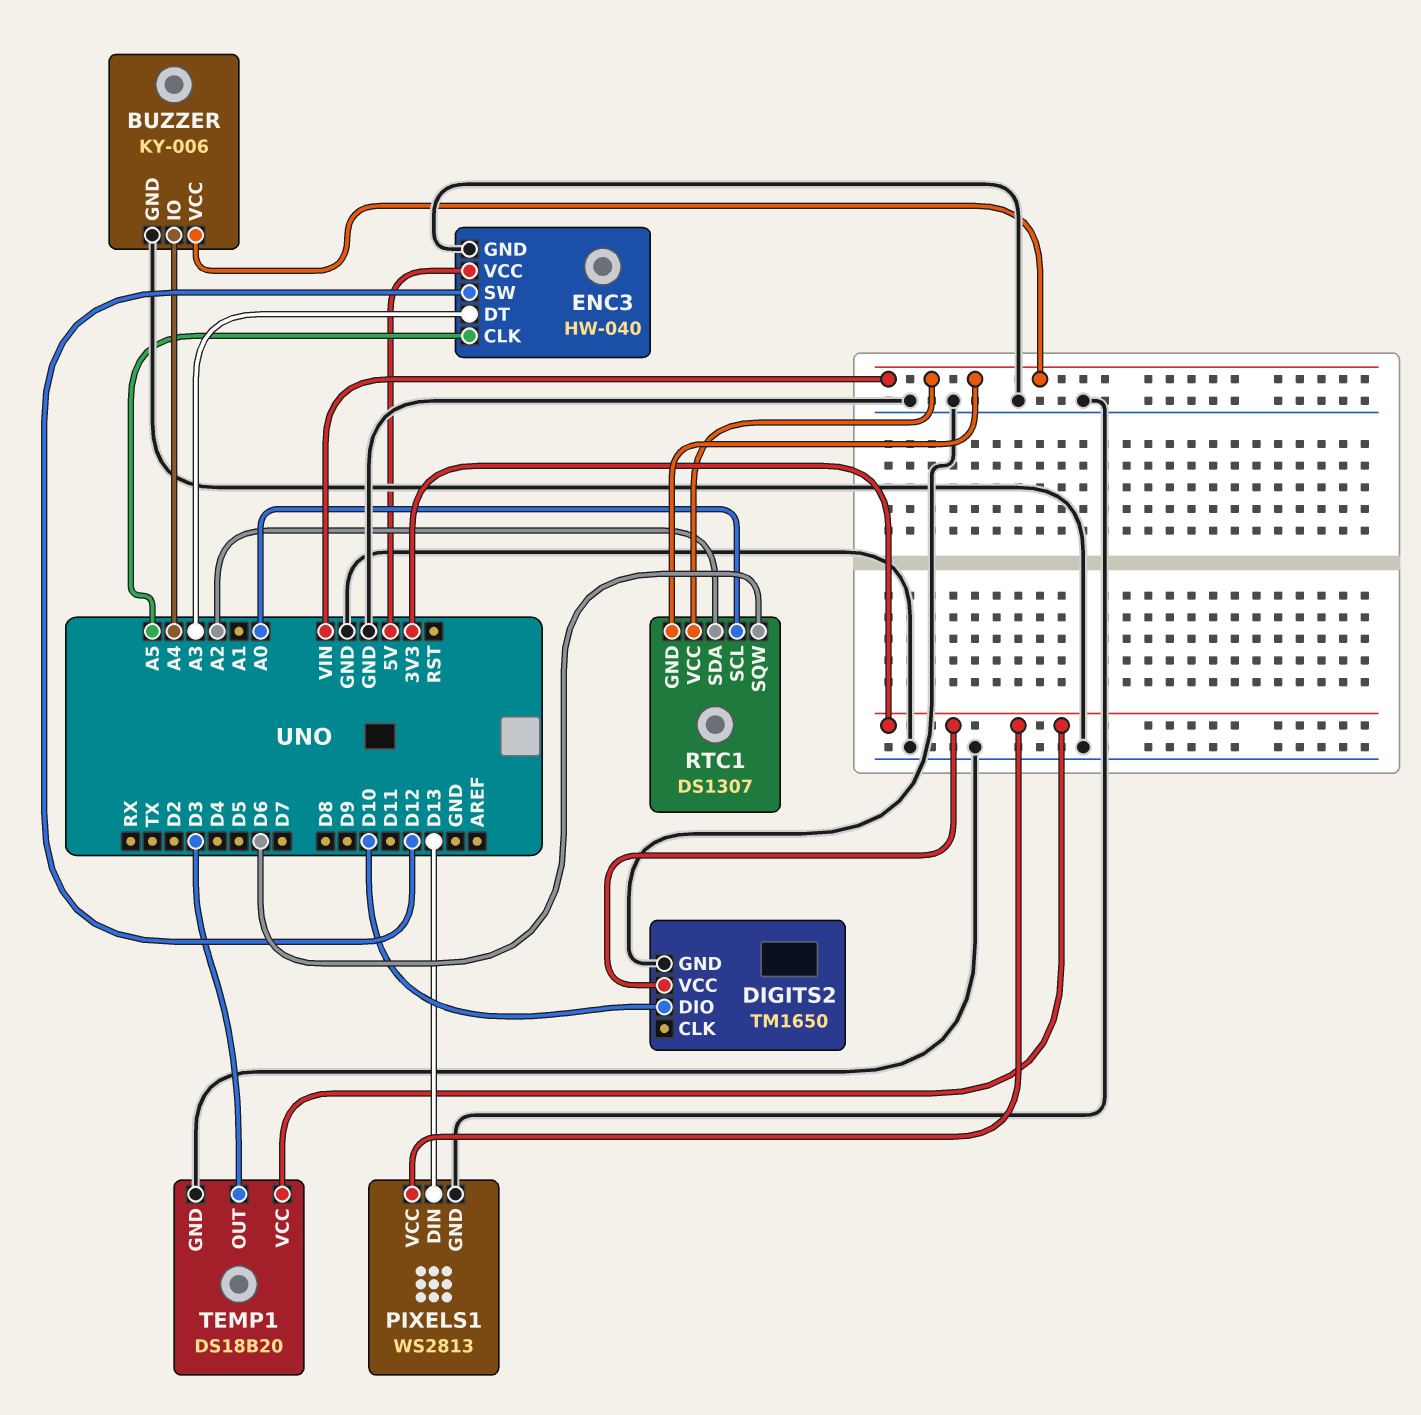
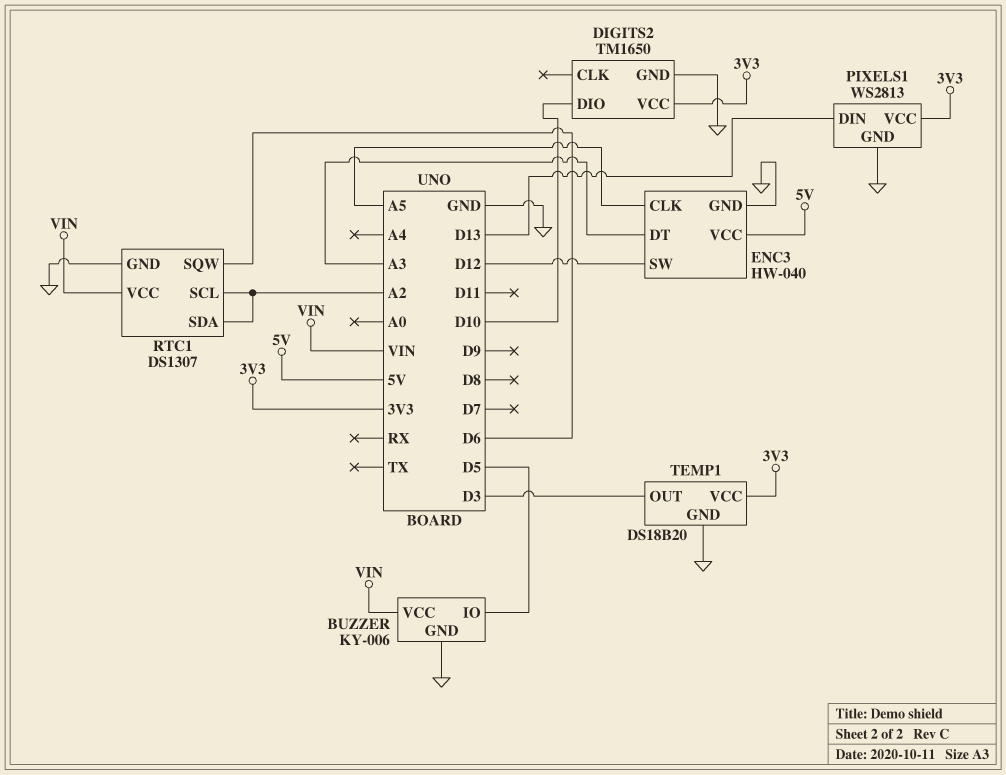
BUZZER pin IO: A4 -> D5
RTC1 pin GND: VIN -> GND
RTC1 pin SCL: A0 -> A2

